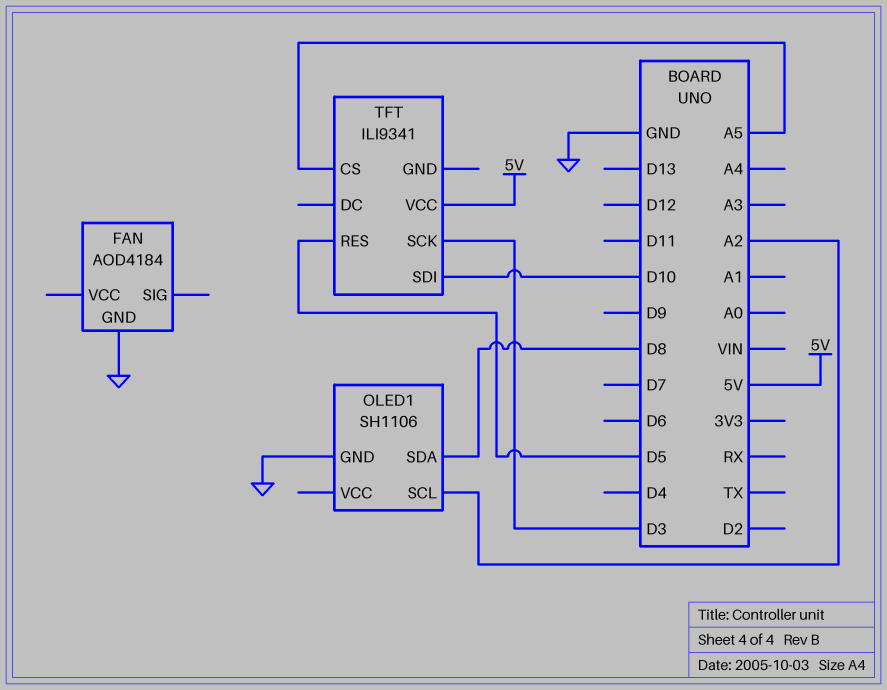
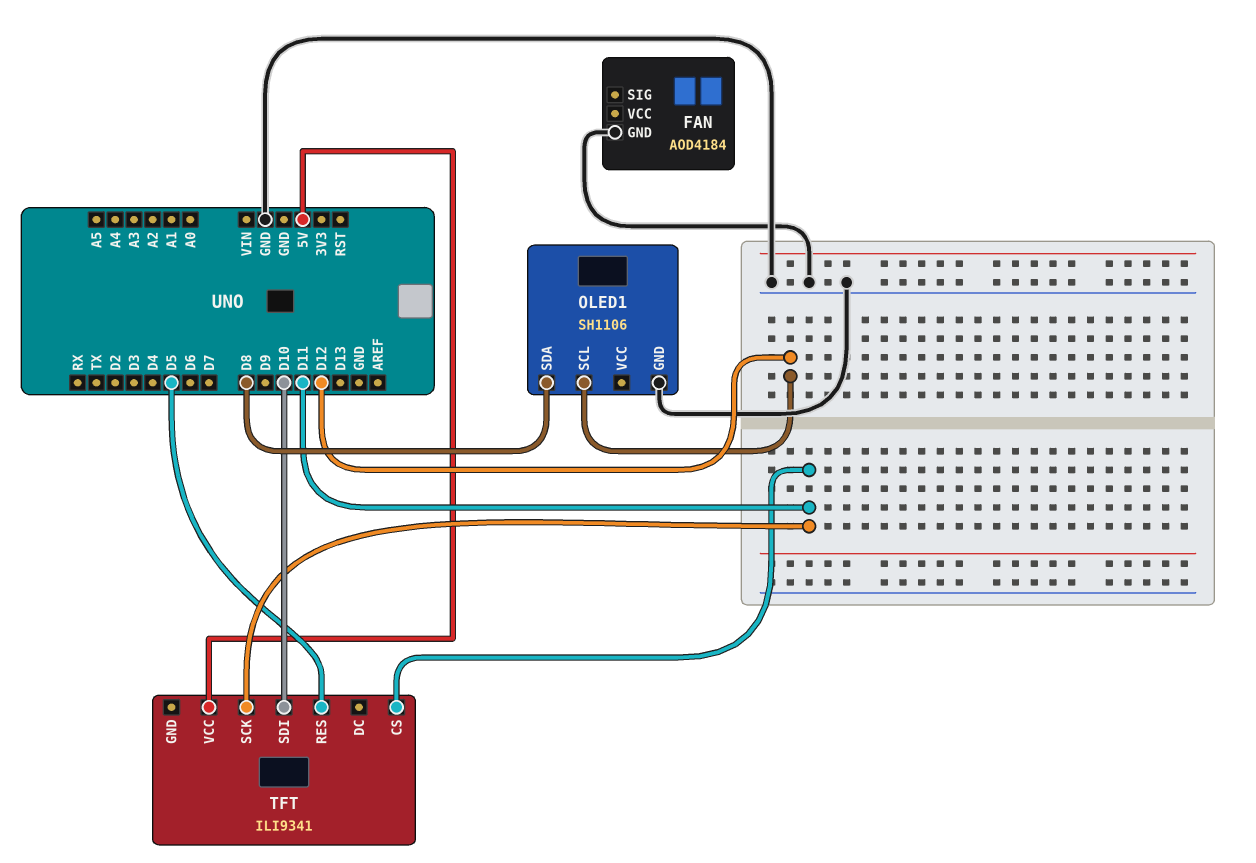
OLED1 pin SCL: A2 -> D12
TFT pin CS: A5 -> D11
TFT pin SCK: D3 -> D11

